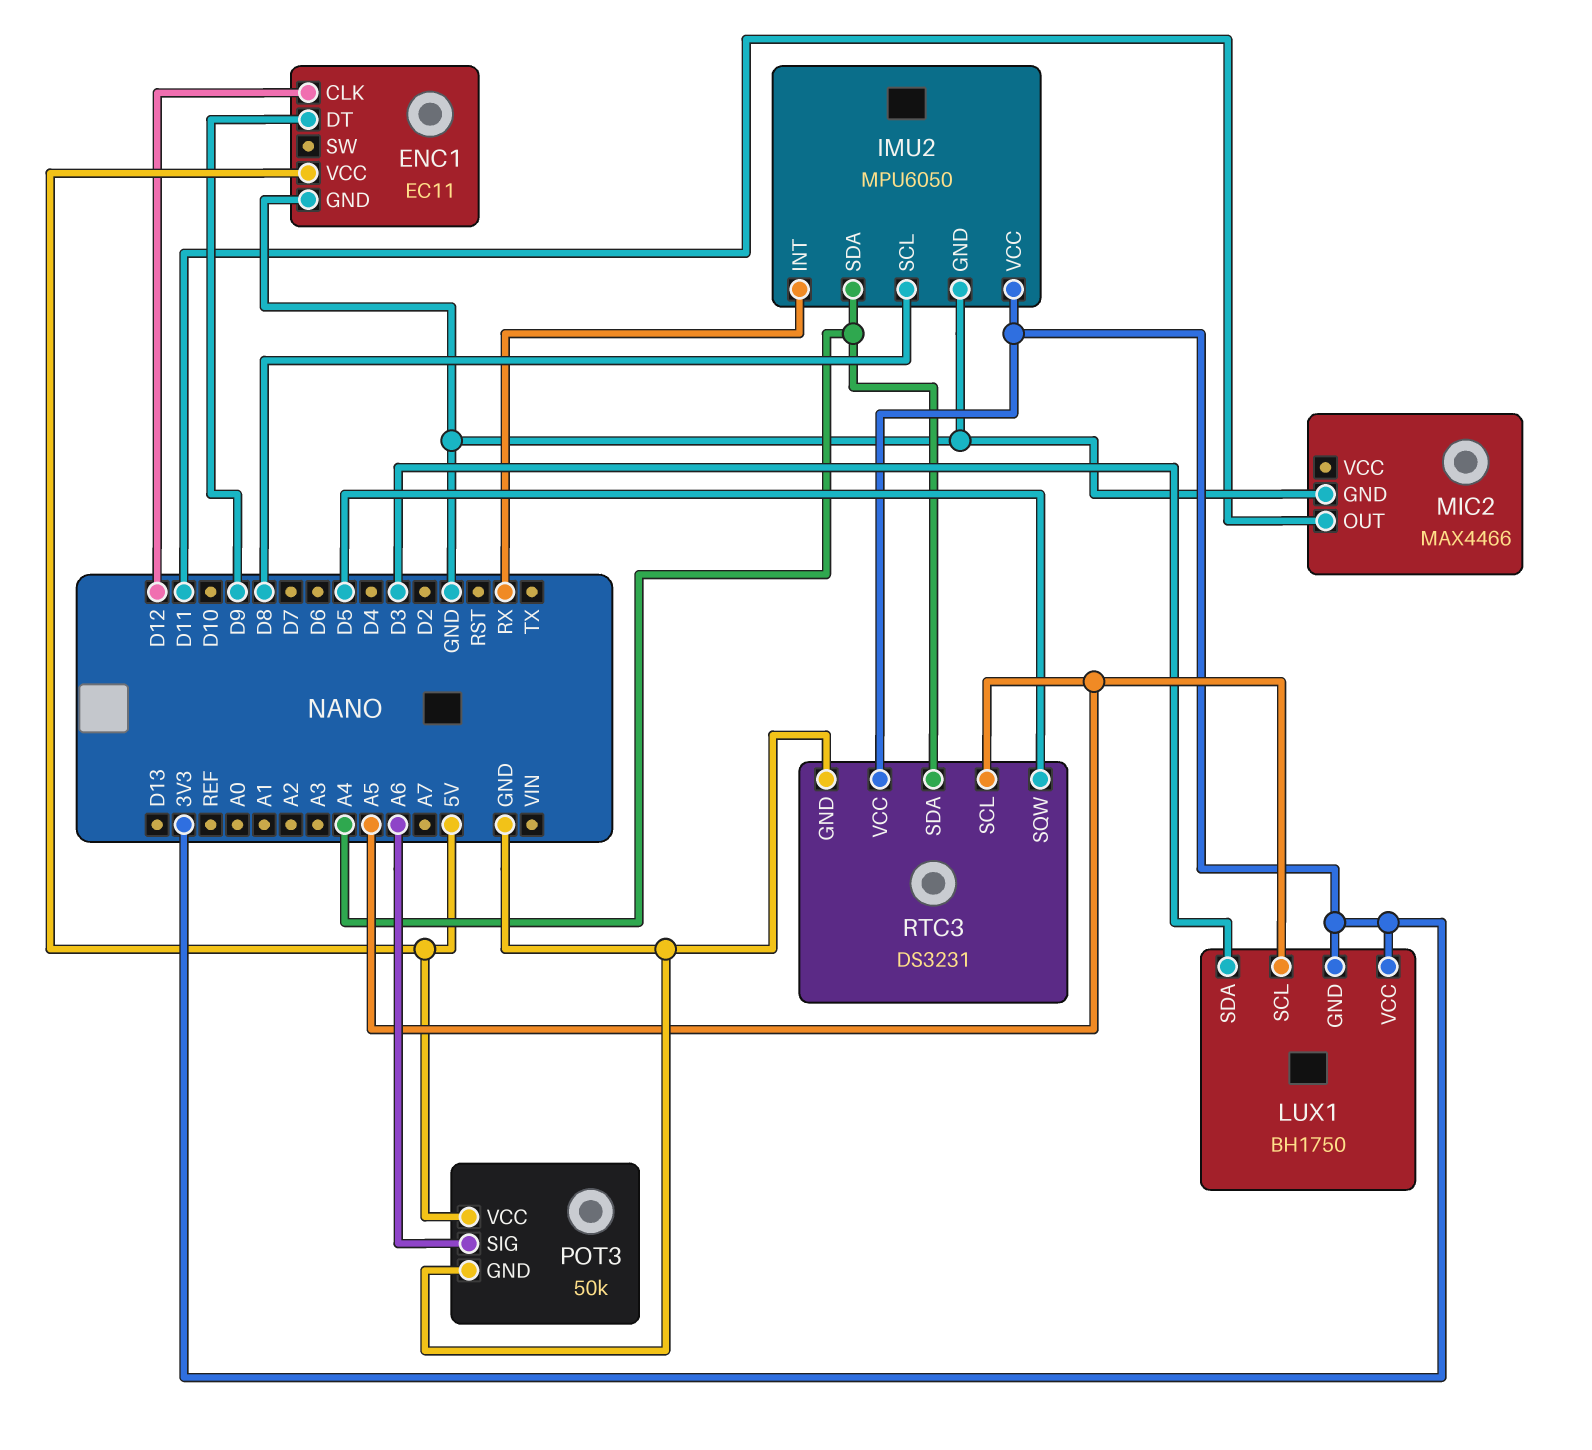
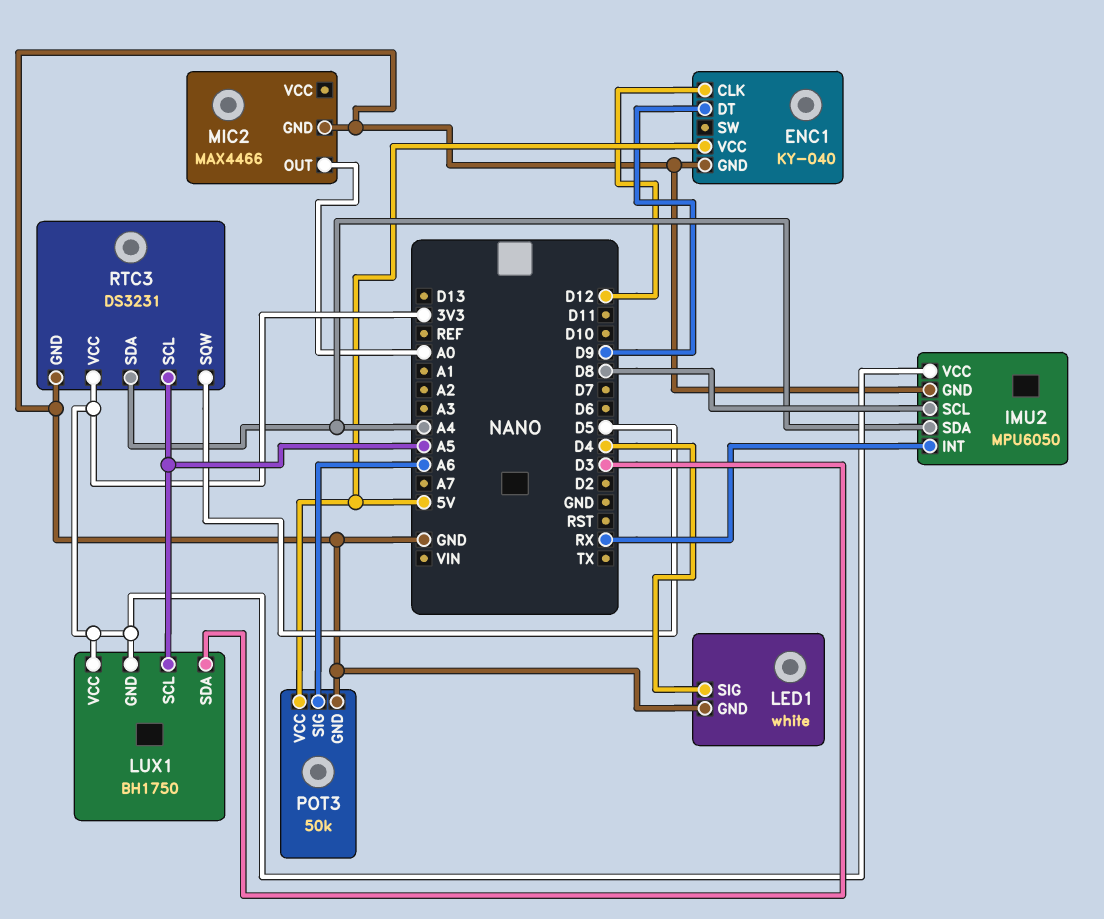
ENC1: EC11 -> KY-040
LED1: none -> white
LED1 pin GND: none -> GND
LED1 pin SIG: none -> D4
MIC2 pin OUT: D11 -> A0

